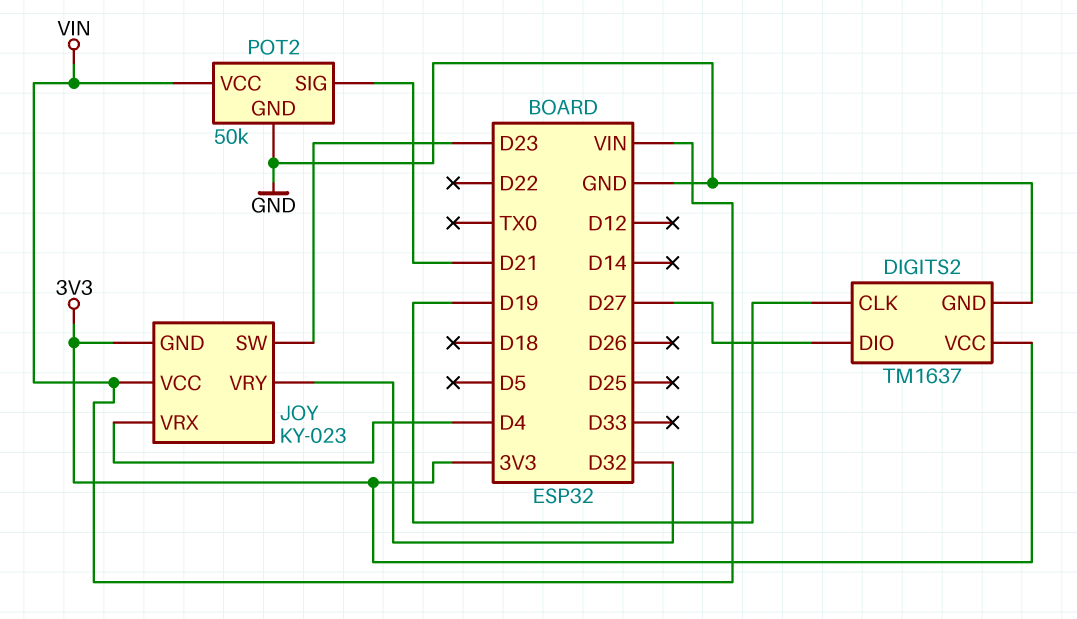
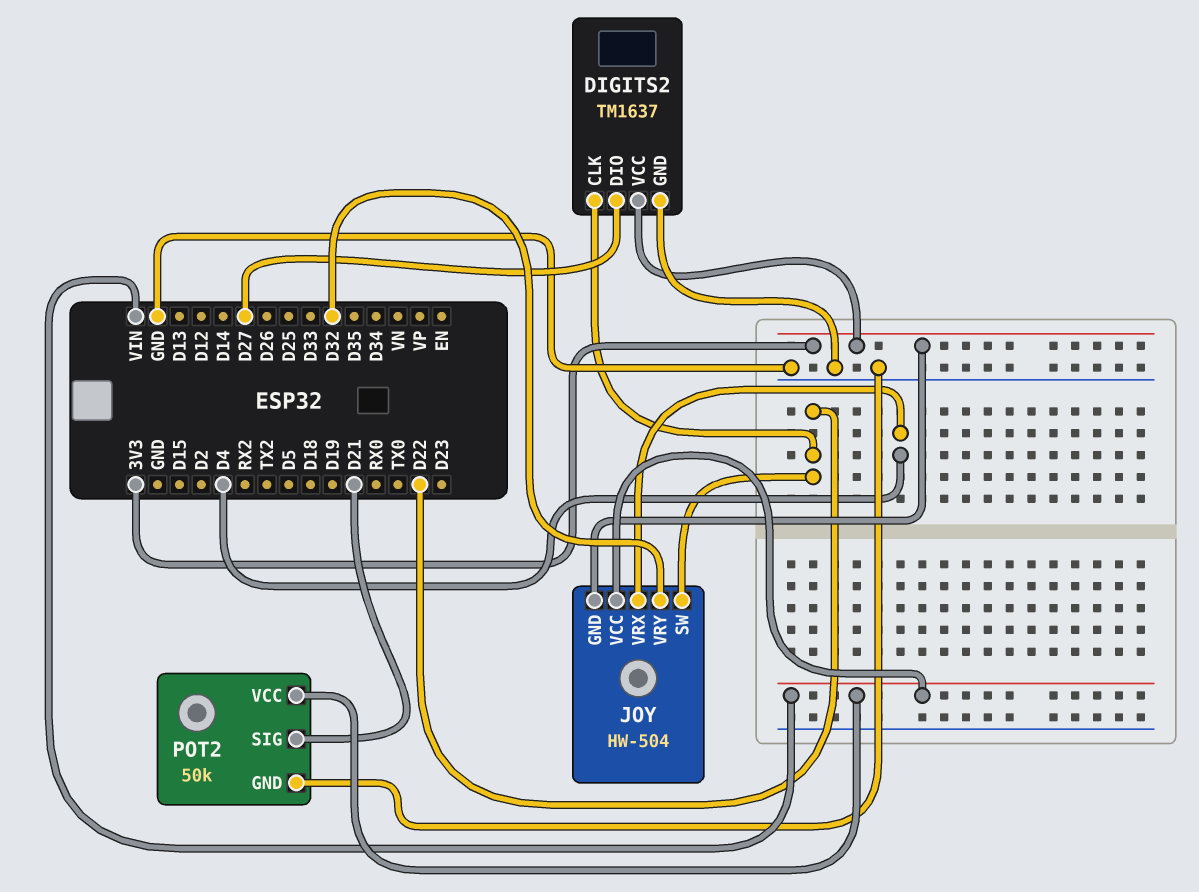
DIGITS2 pin CLK: D19 -> D22
JOY: KY-023 -> HW-504
JOY pin SW: D23 -> D22

